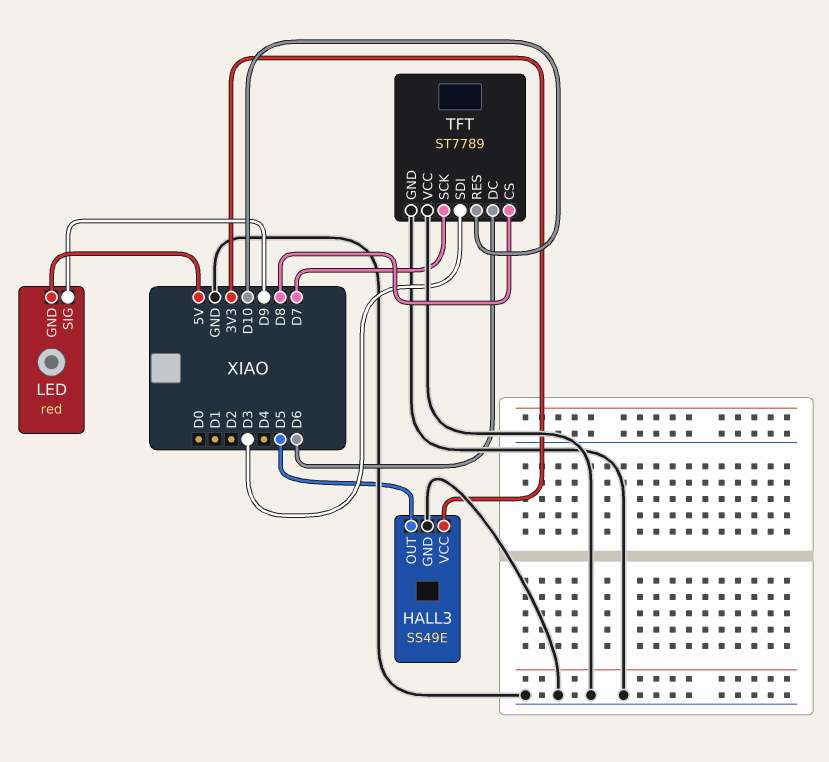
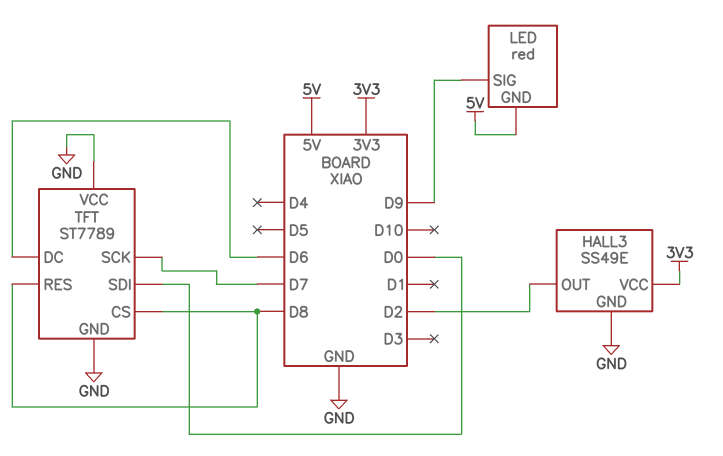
HALL3 pin OUT: D5 -> D2
TFT pin RES: D10 -> D8
TFT pin SDI: D3 -> D0

